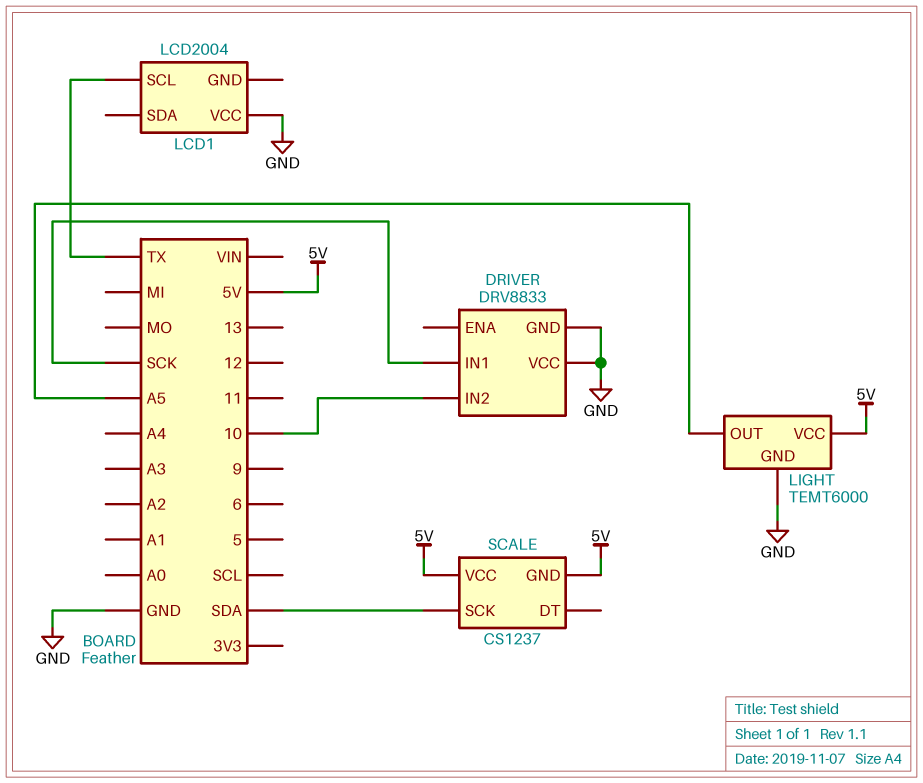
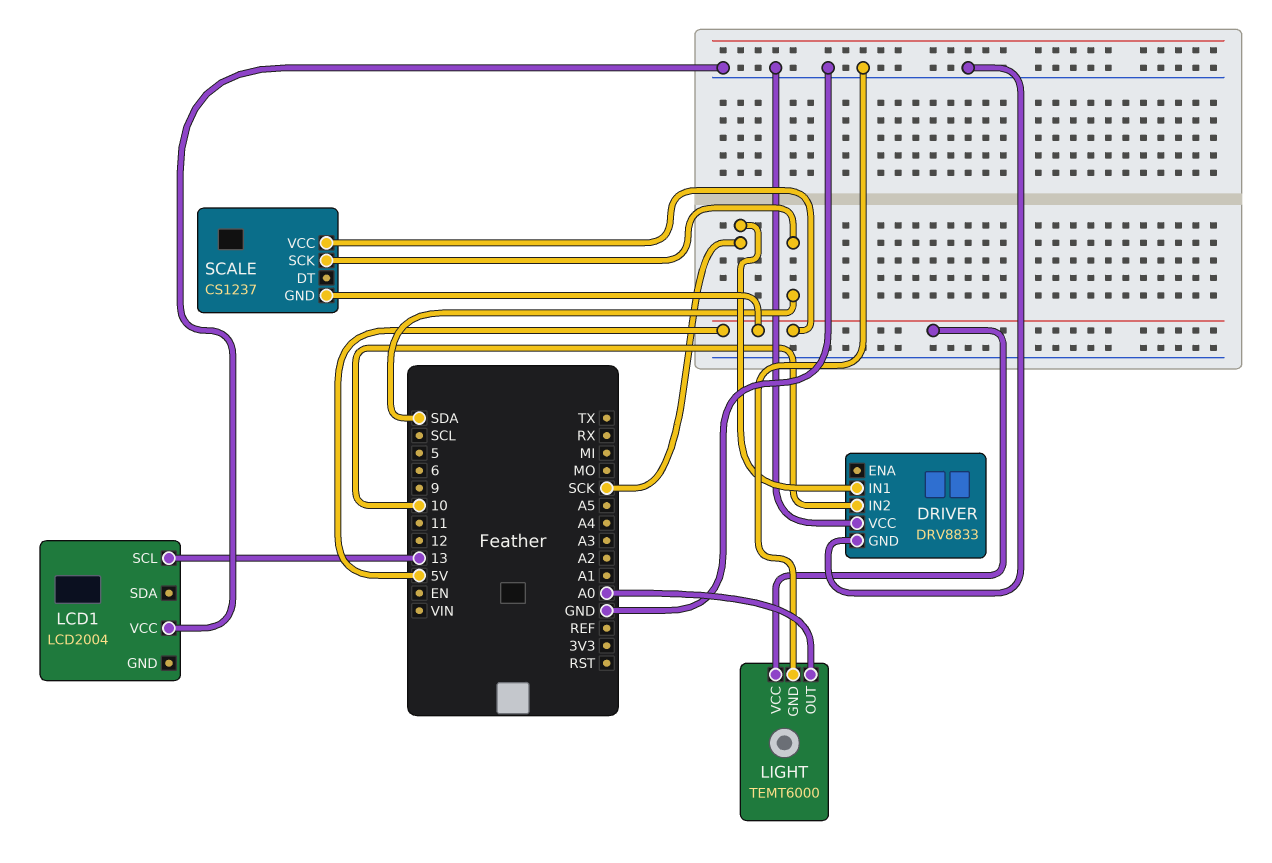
LCD1 pin SCL: TX -> 13
LIGHT pin OUT: A5 -> A0

